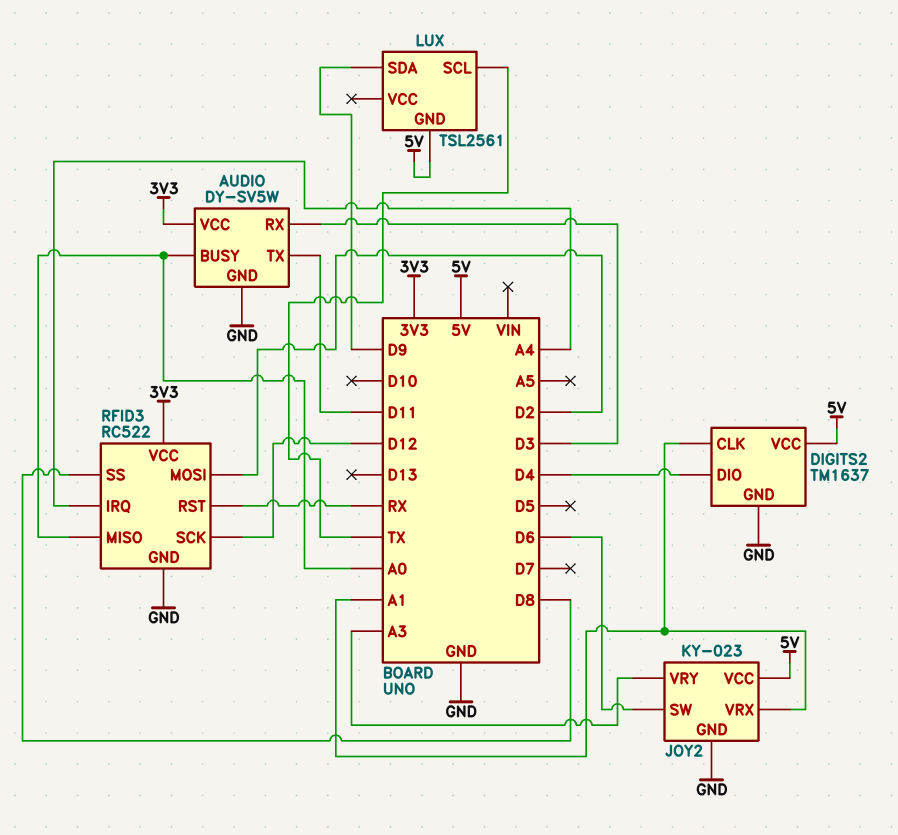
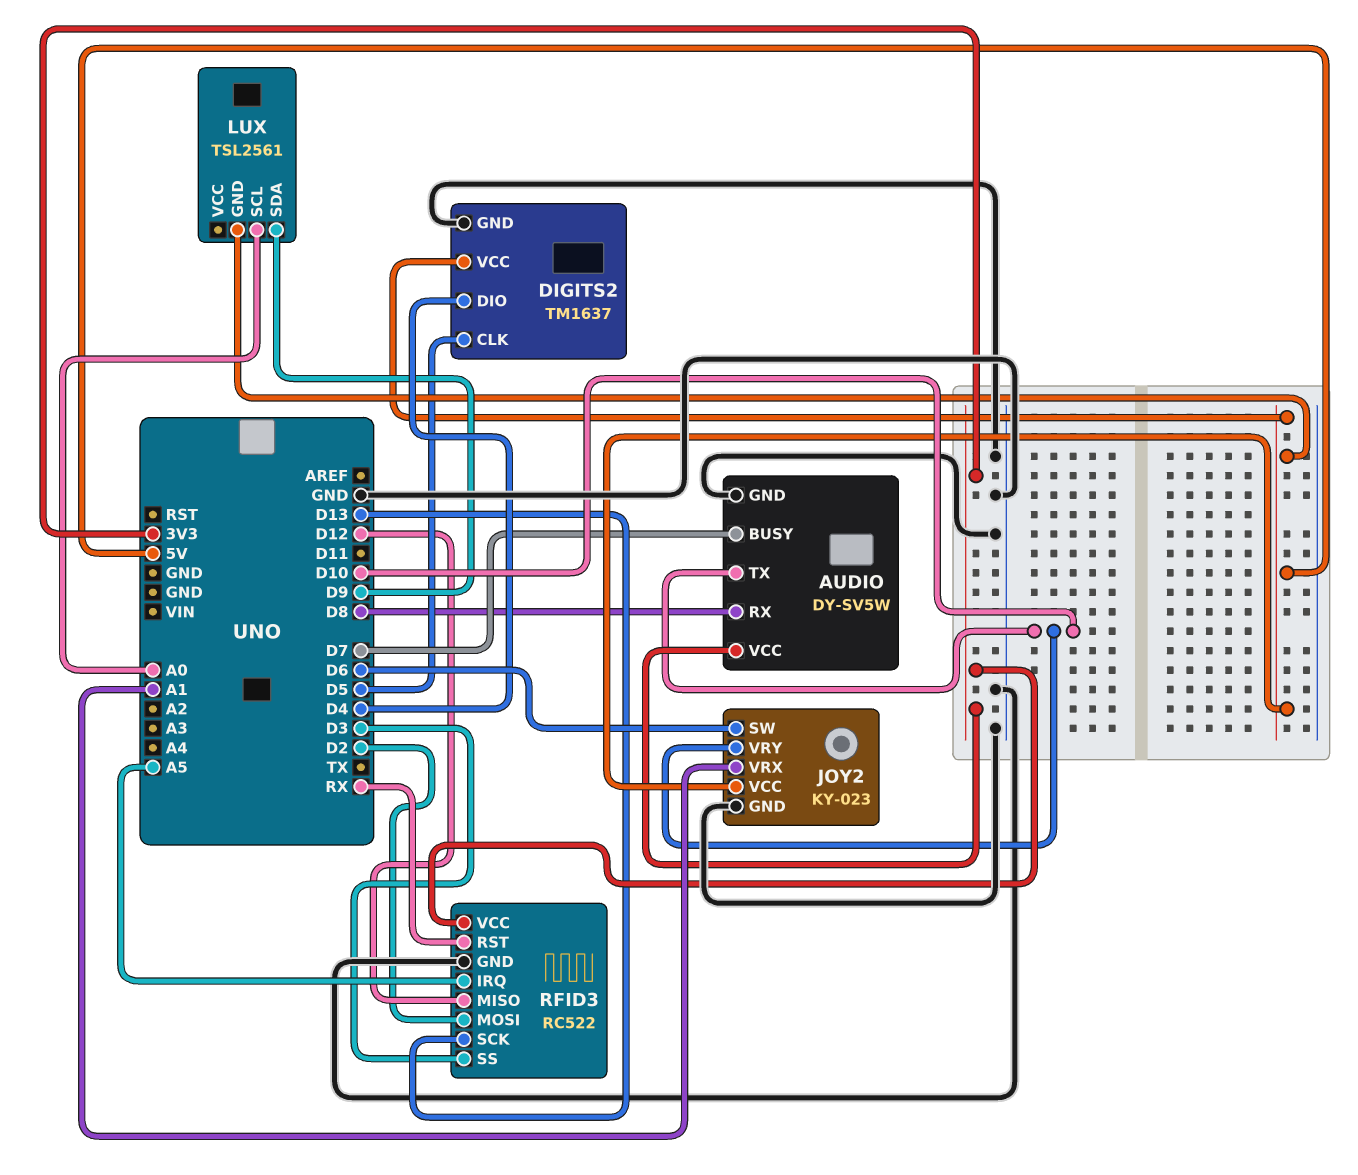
AUDIO pin BUSY: A0 -> D7
AUDIO pin RX: D3 -> D8
AUDIO pin TX: D11 -> D10
DIGITS2 pin CLK: A1 -> D5
JOY2 pin VRY: A3 -> D10
LUX pin SCL: TX -> A0
RFID3 pin IRQ: A4 -> A5
RFID3 pin MISO: A0 -> D12
RFID3 pin SCK: D12 -> D13
RFID3 pin SS: D8 -> D3

